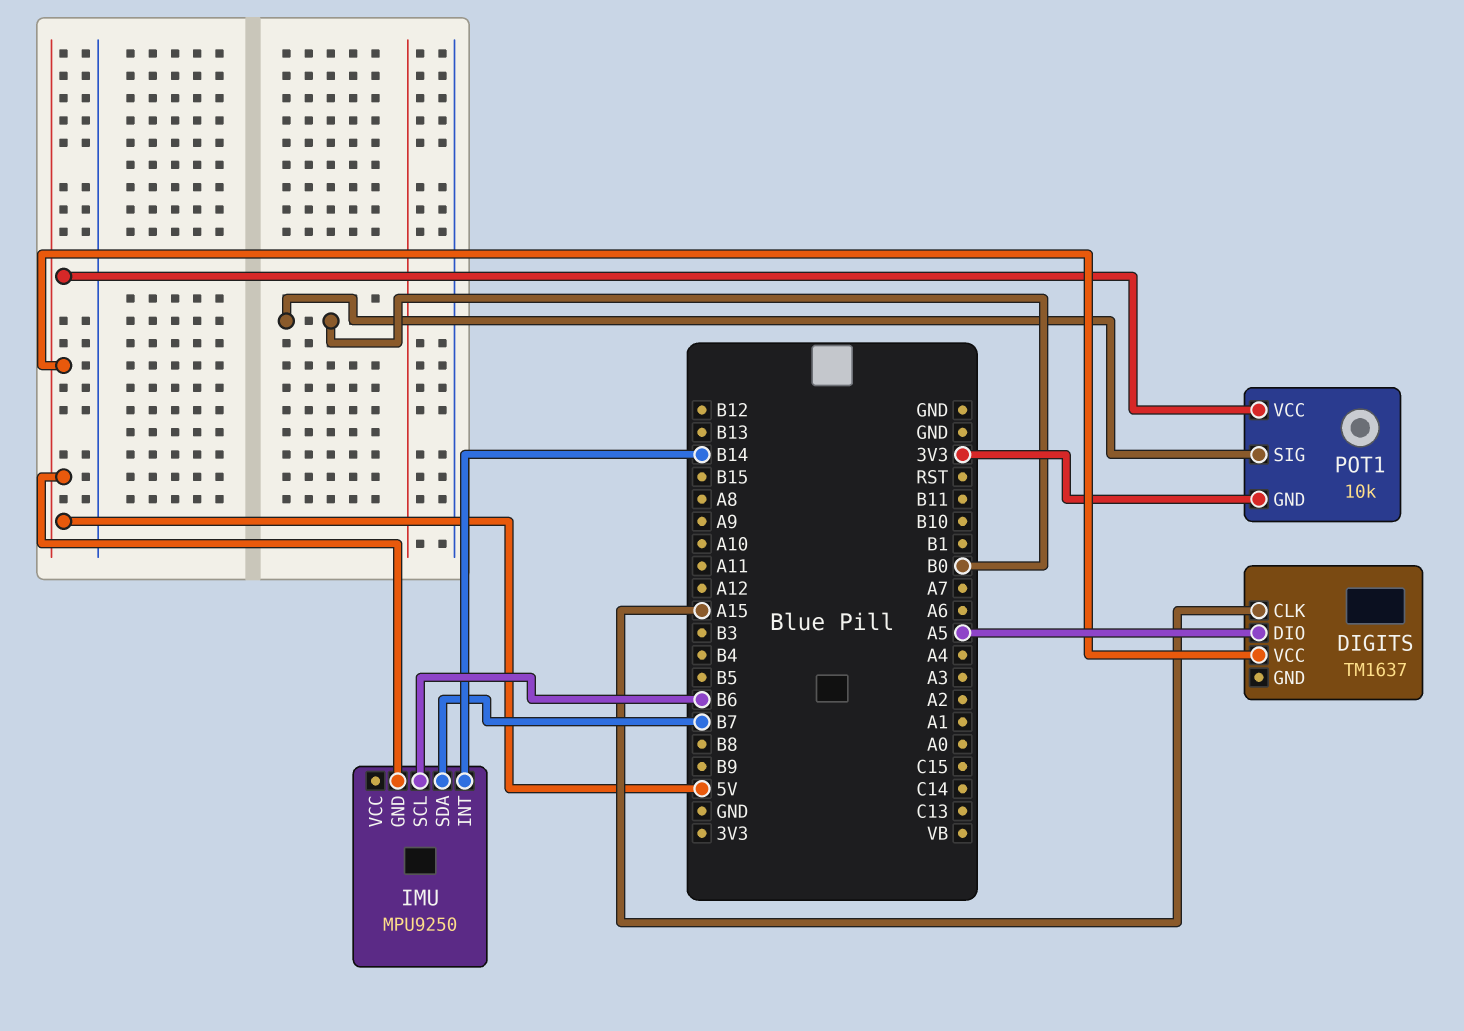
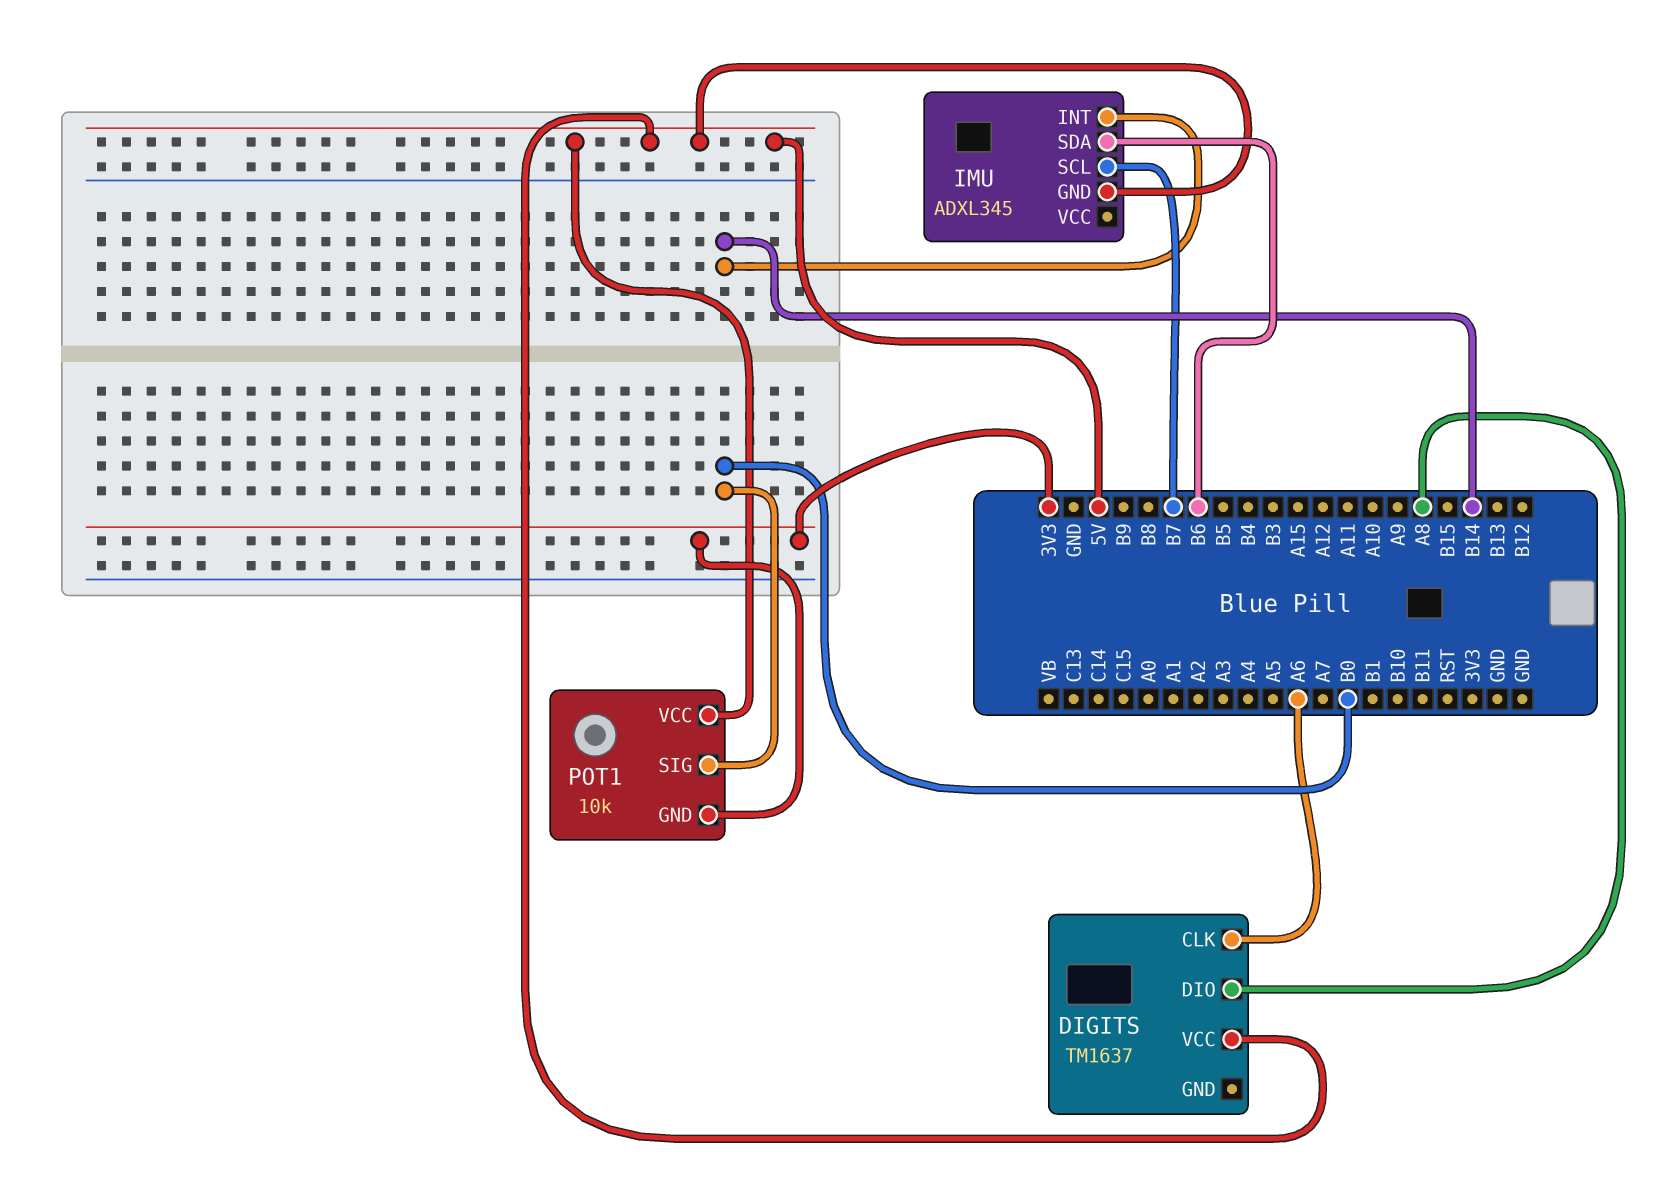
DIGITS pin CLK: A15 -> A6
DIGITS pin DIO: A5 -> A8
IMU: MPU9250 -> ADXL345
IMU pin SCL: B6 -> B7
IMU pin SDA: B7 -> B6

